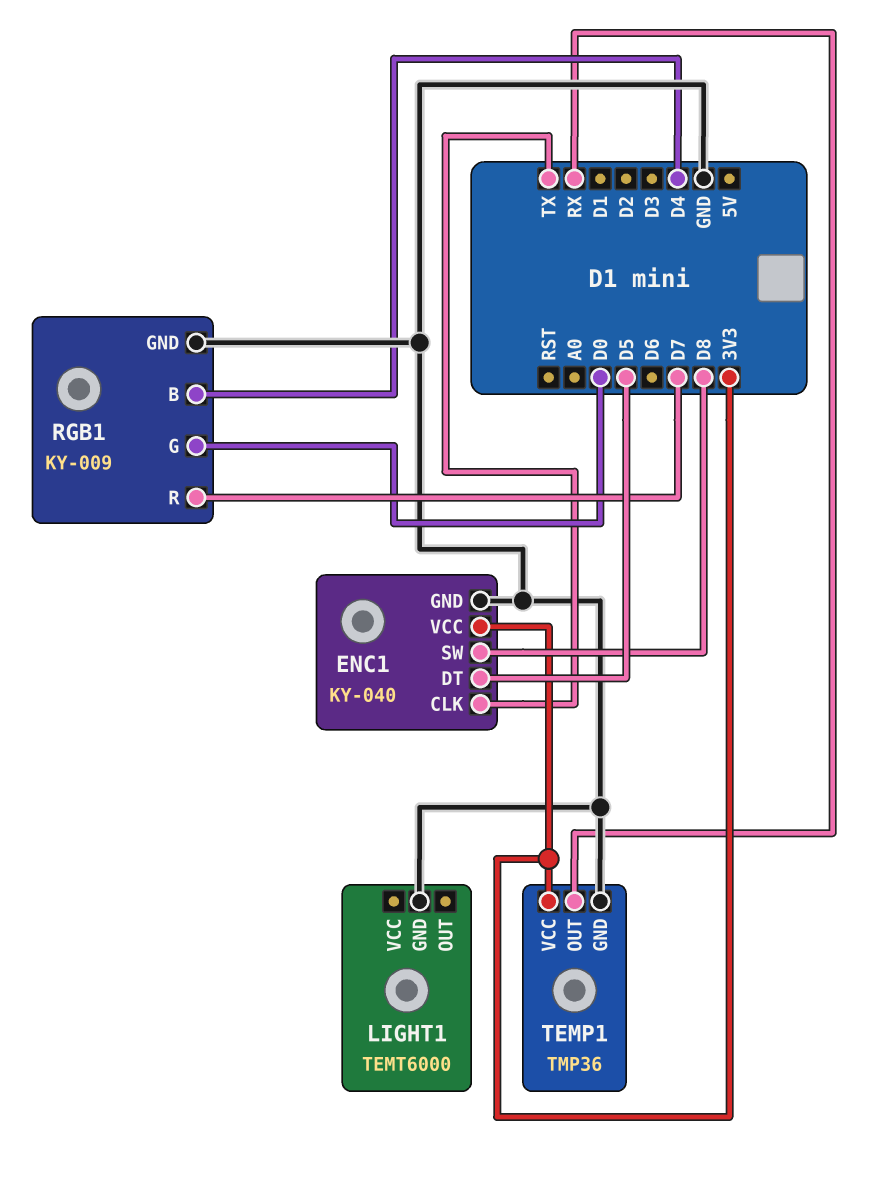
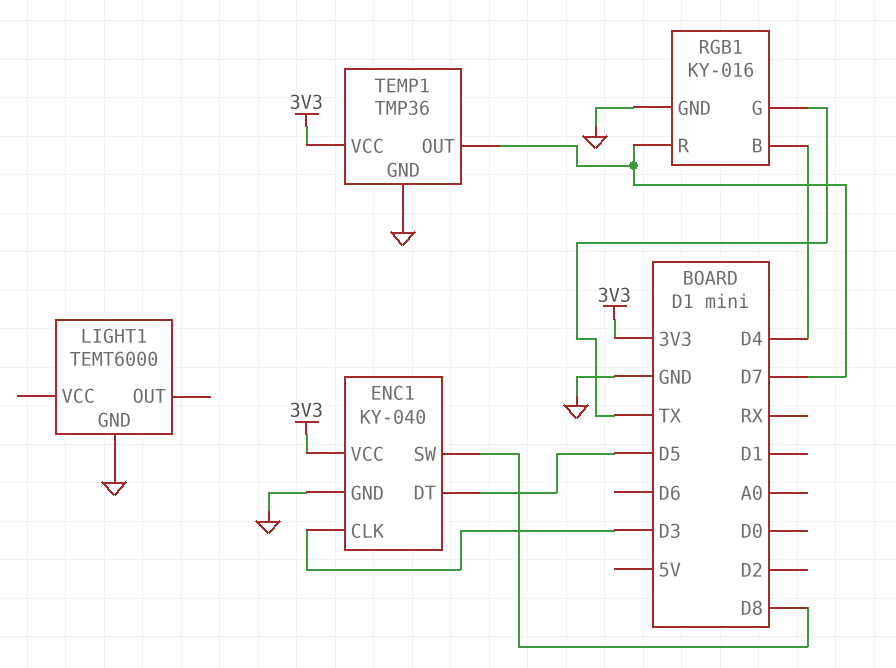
ENC1 pin CLK: TX -> D3
RGB1: KY-009 -> KY-016
RGB1 pin G: D0 -> TX
TEMP1 pin OUT: RX -> D7

